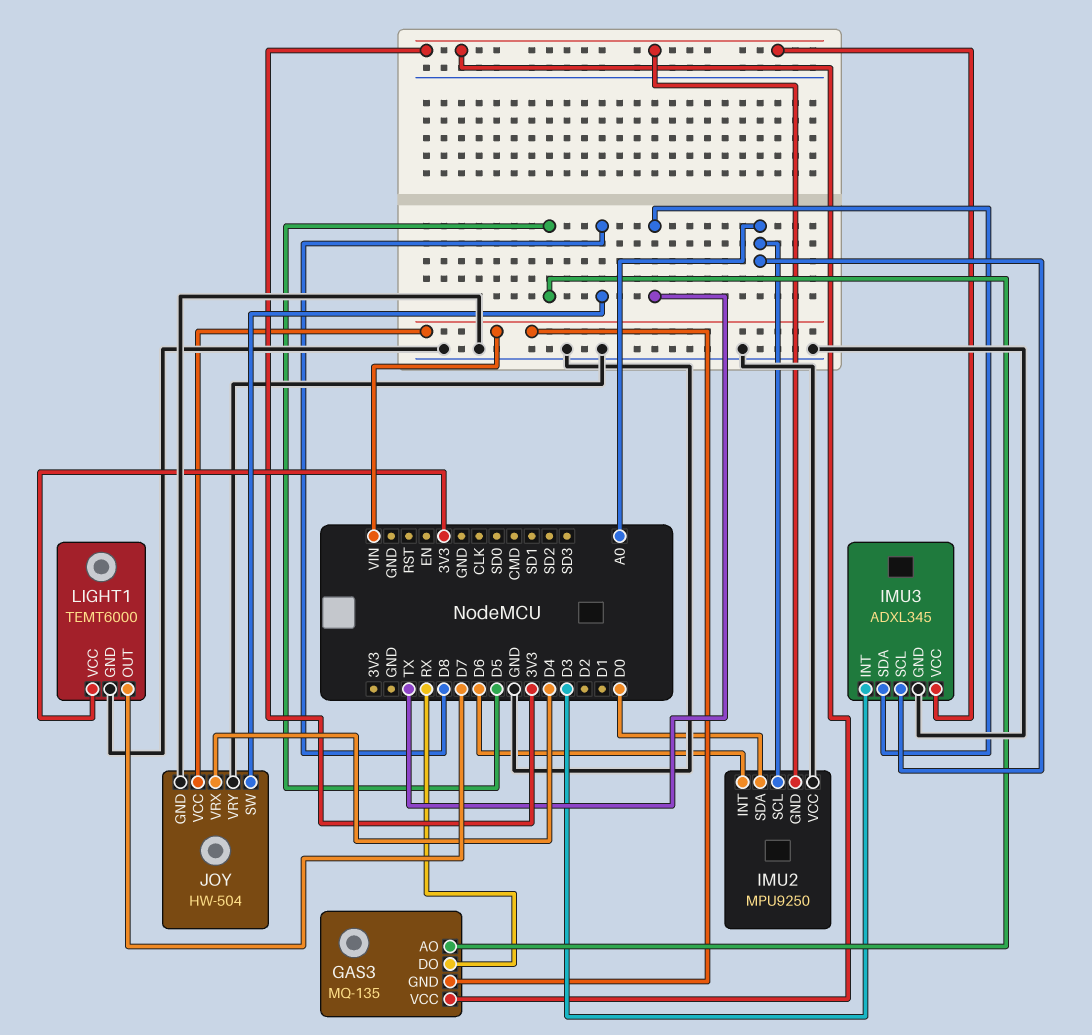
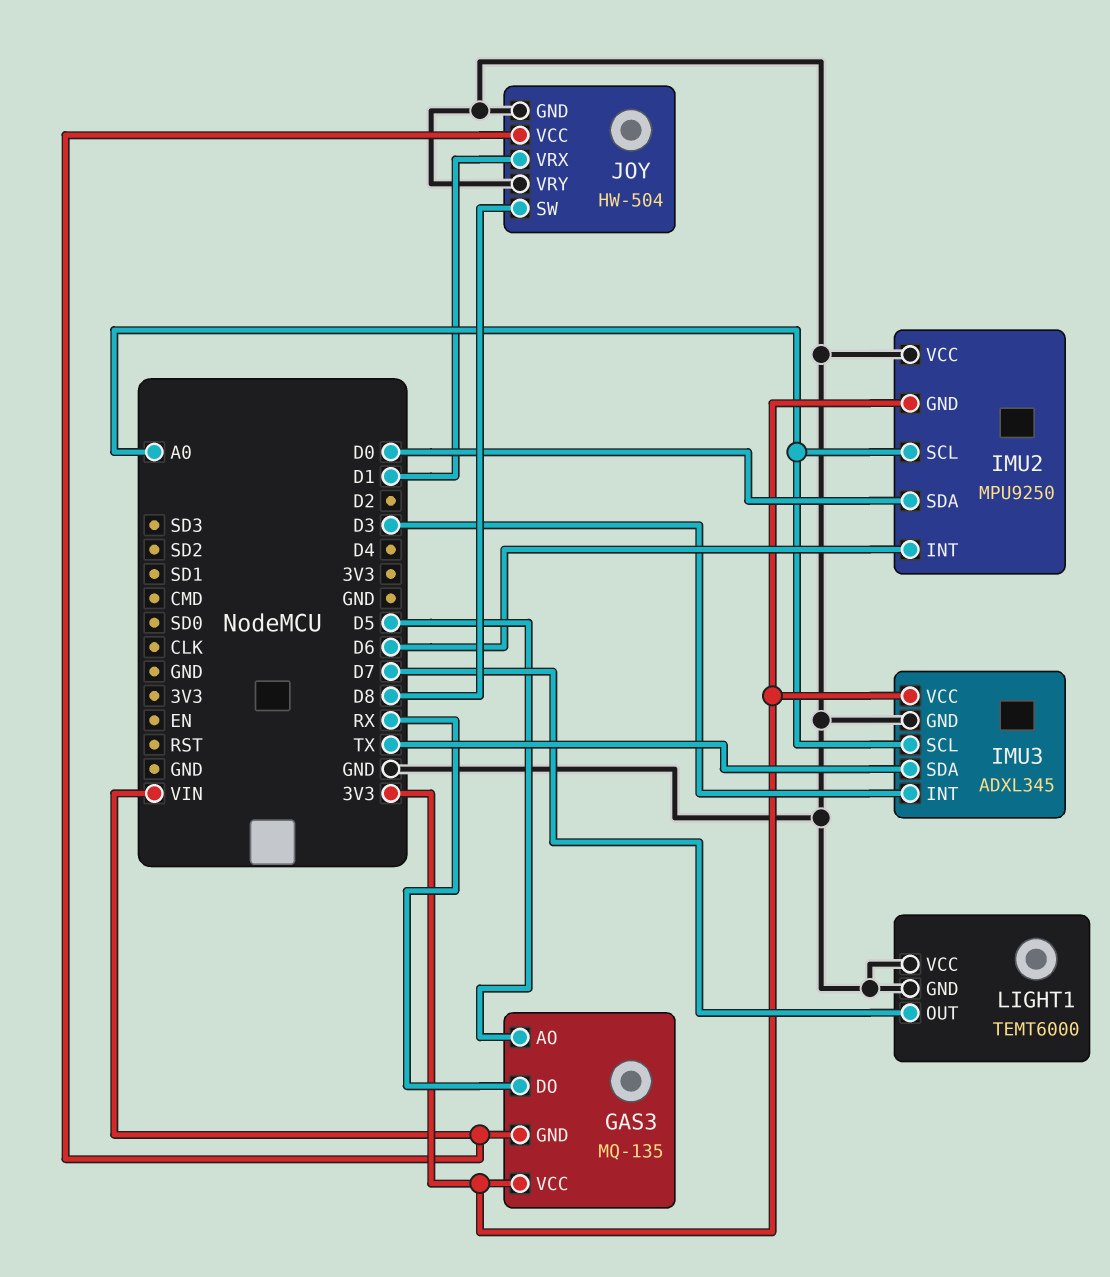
JOY pin VRX: D4 -> D1
LIGHT1 pin VCC: 3V3 -> GND

